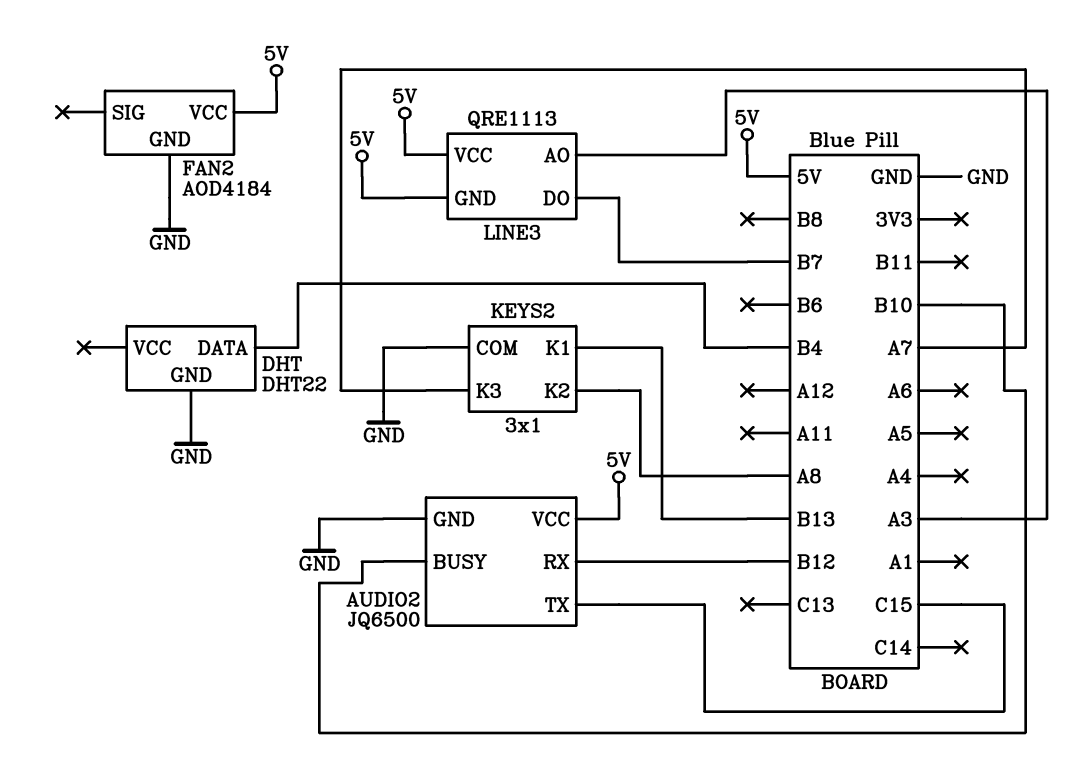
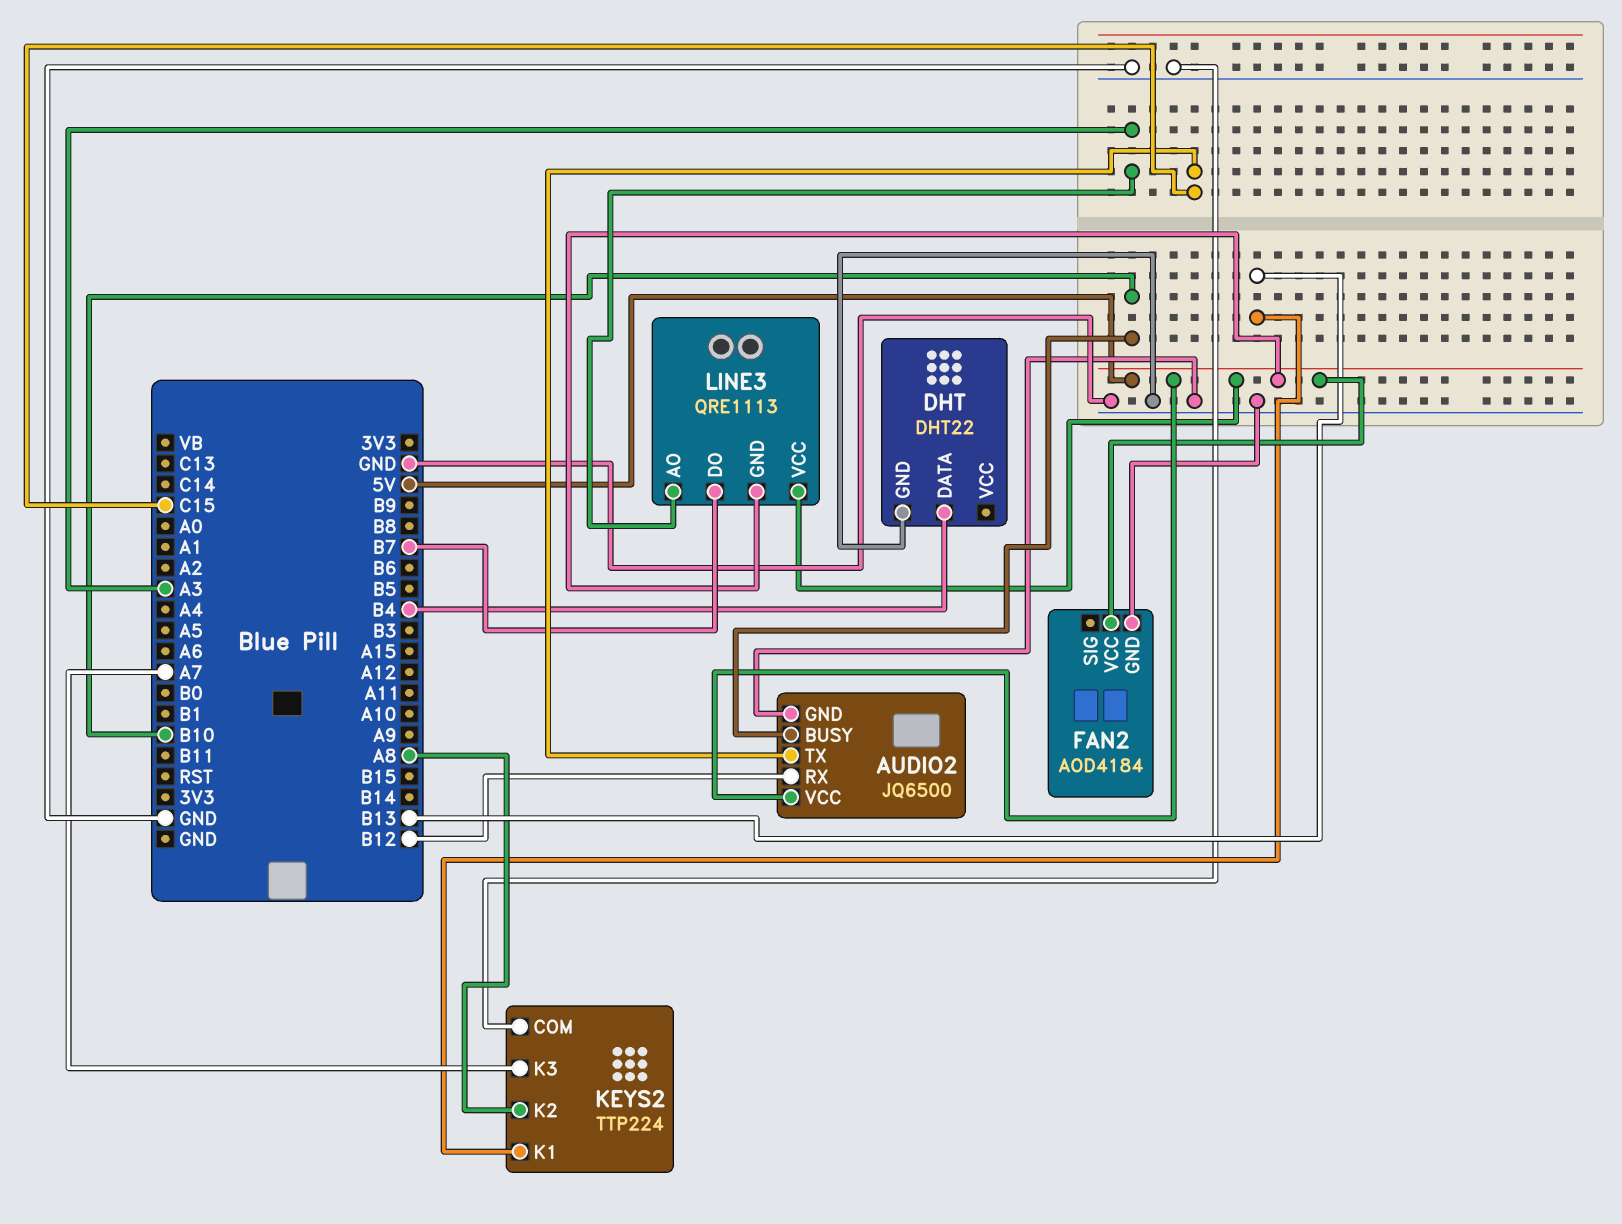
KEYS2: 3x1 -> TTP224

